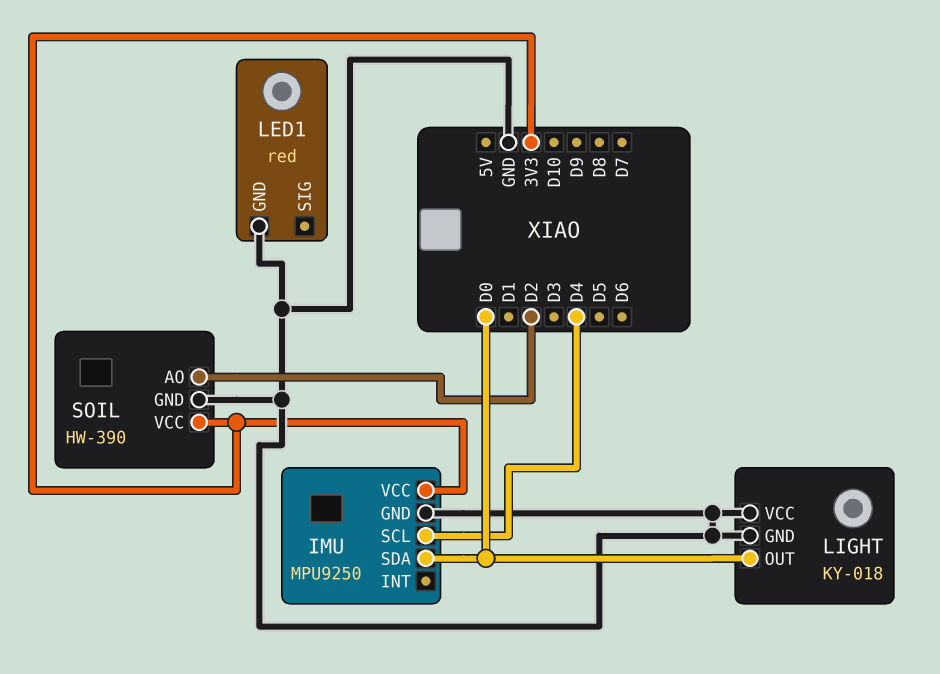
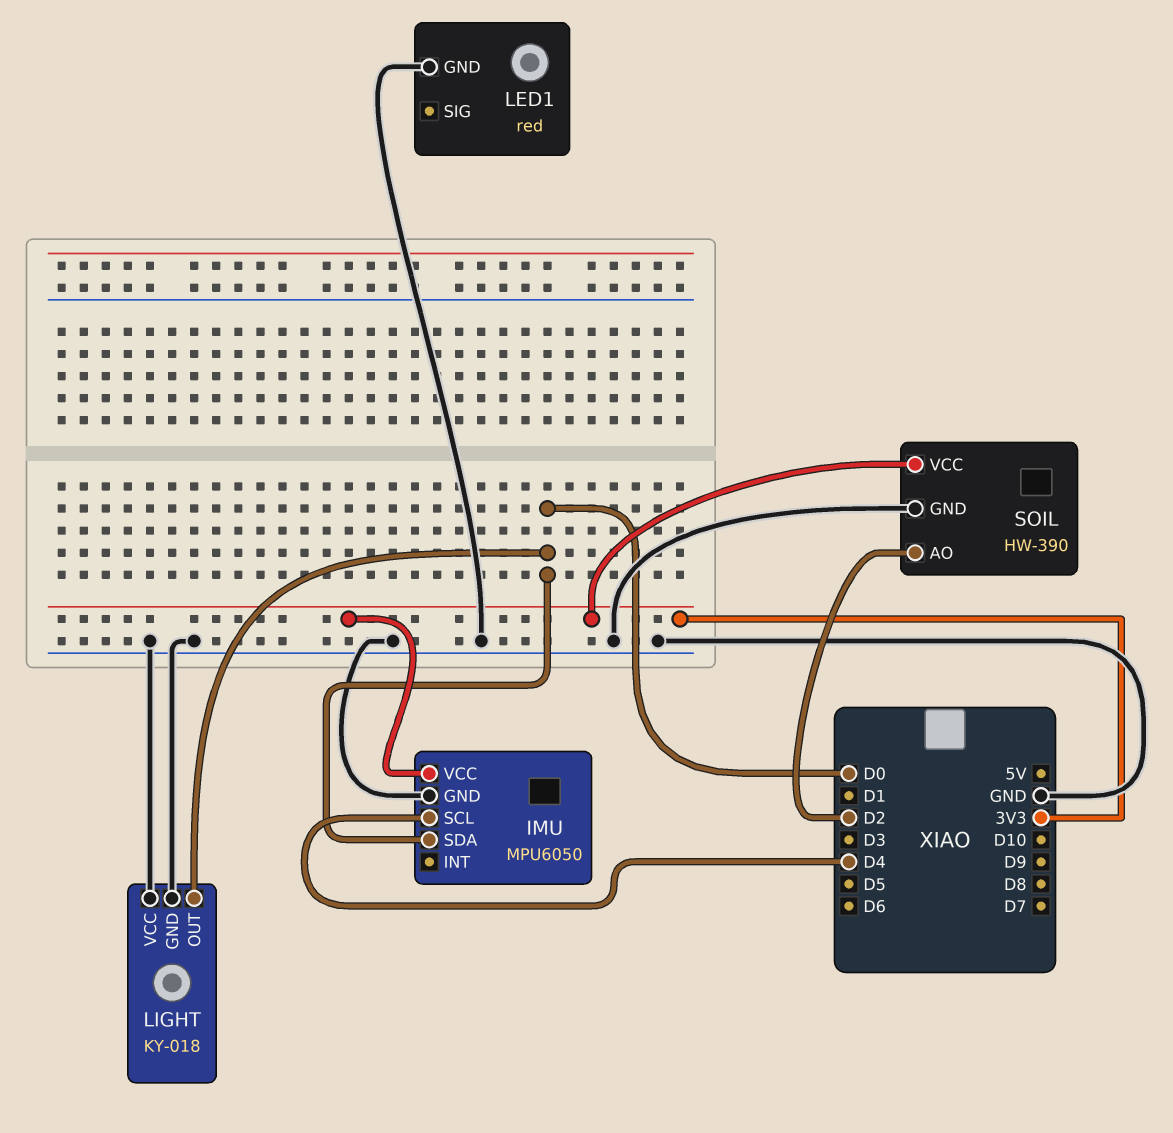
IMU: MPU9250 -> MPU6050

